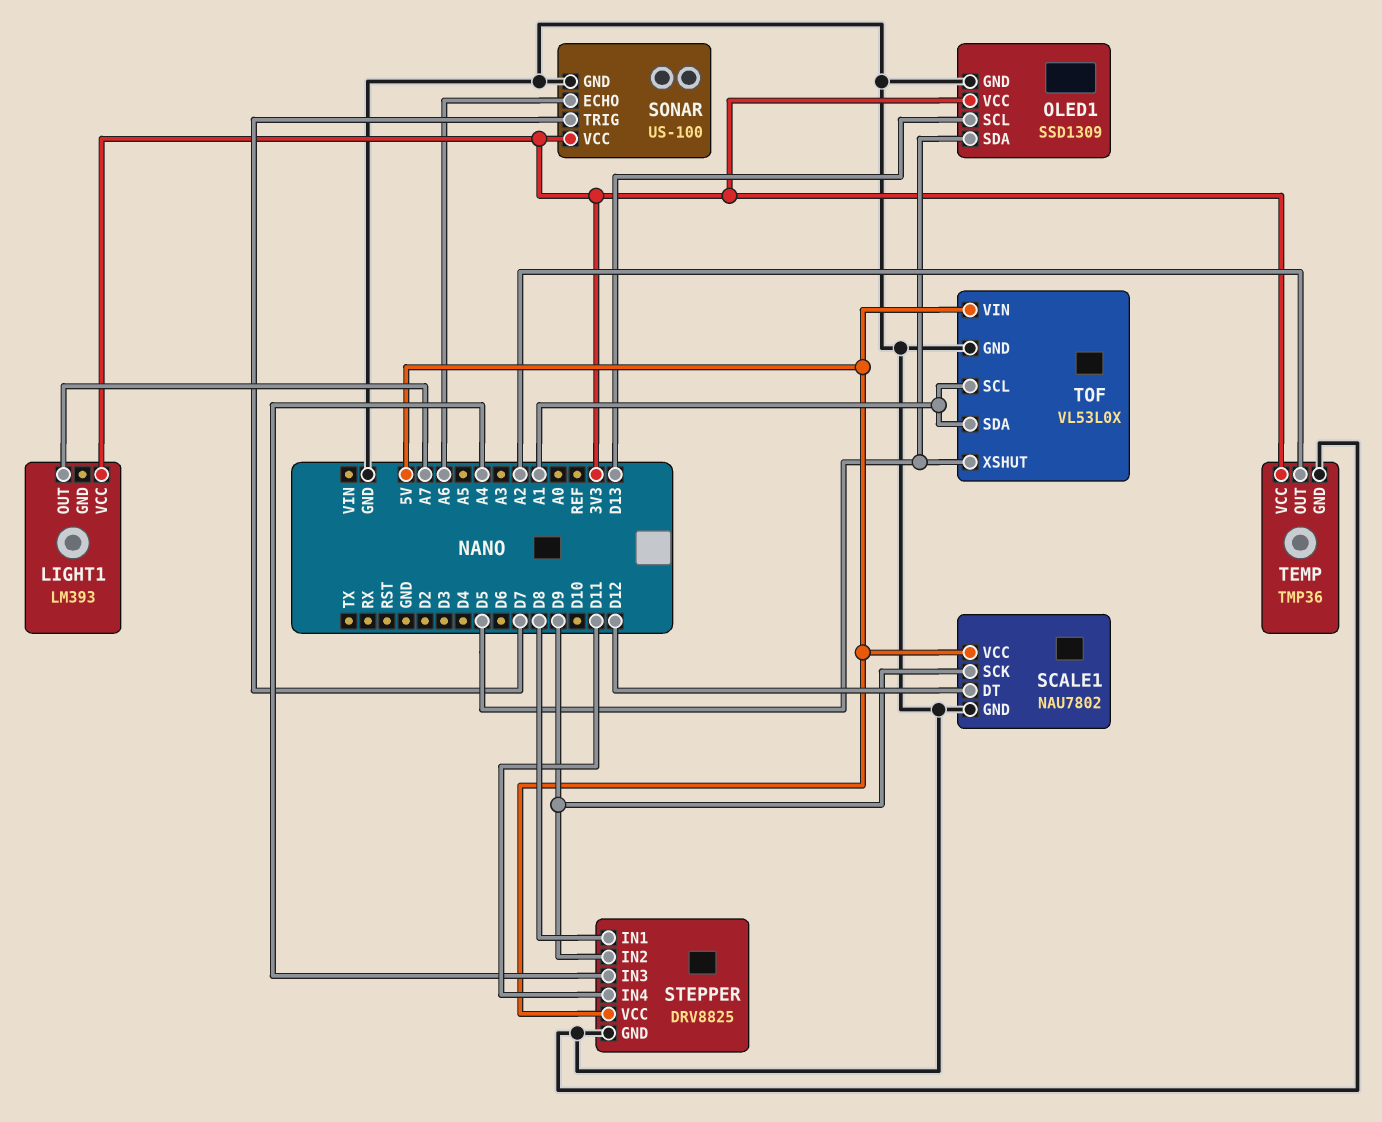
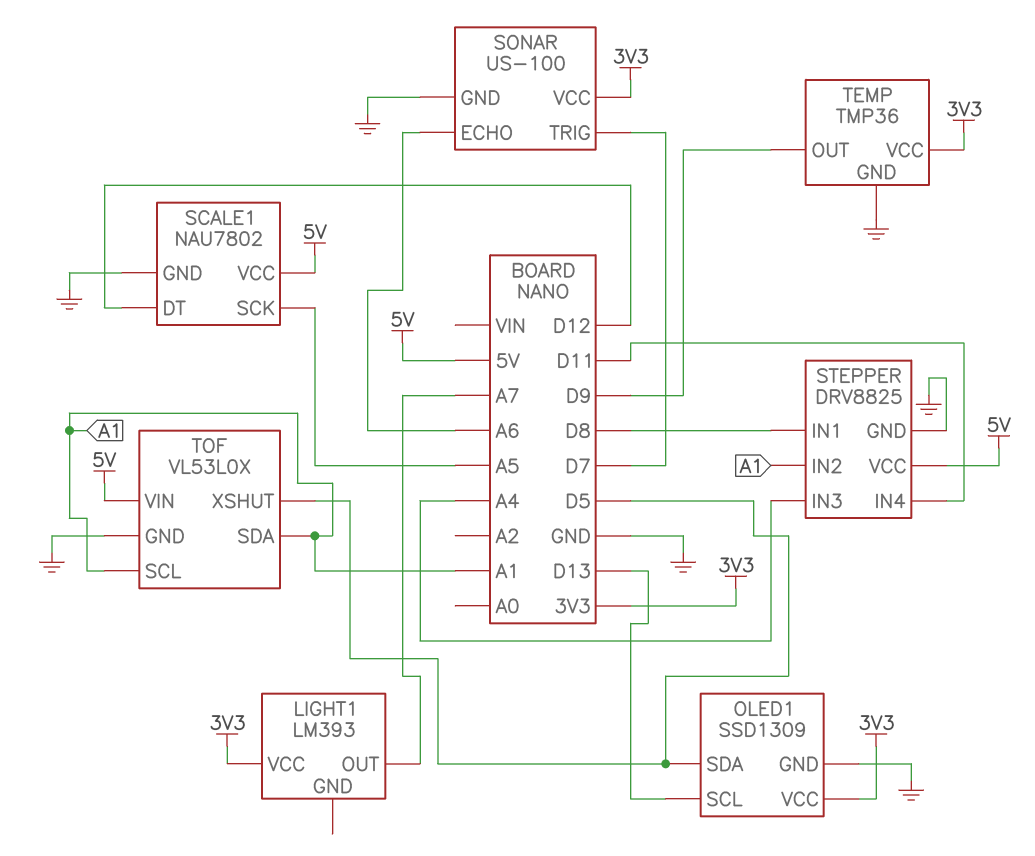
SCALE1 pin SCK: D9 -> A5
STEPPER pin IN2: D9 -> A1
TEMP pin OUT: A2 -> D9

